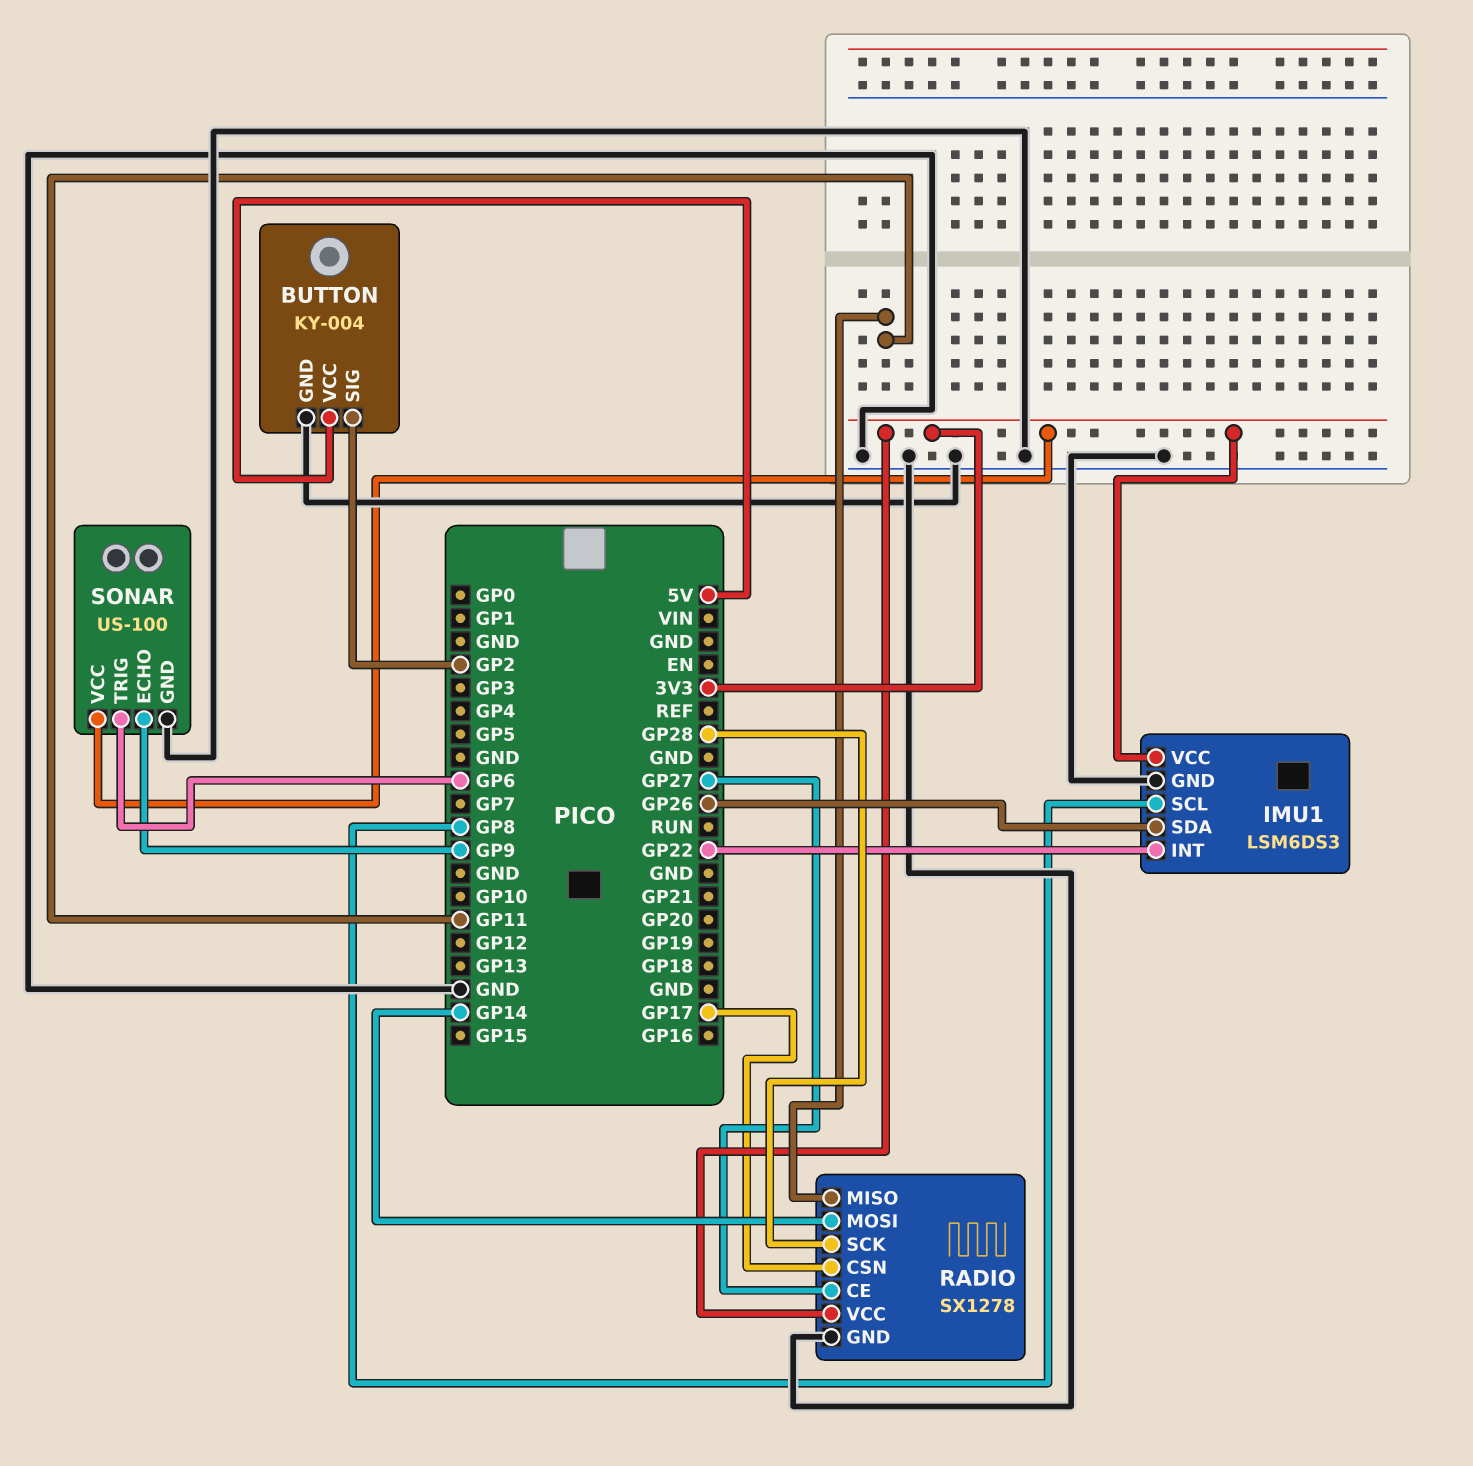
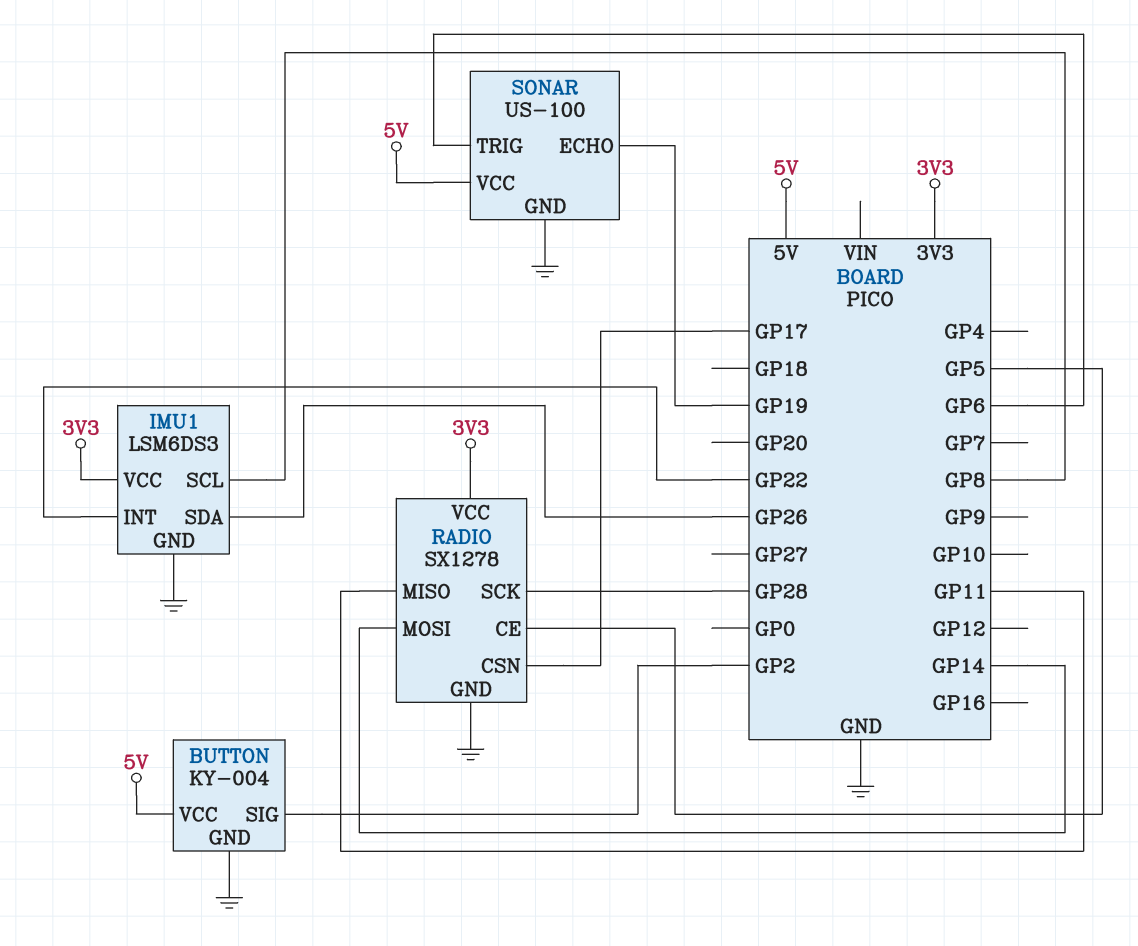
RADIO pin CE: GP27 -> GP5
SONAR pin ECHO: GP9 -> GP19
SONAR pin VCC: 3V3 -> 5V

